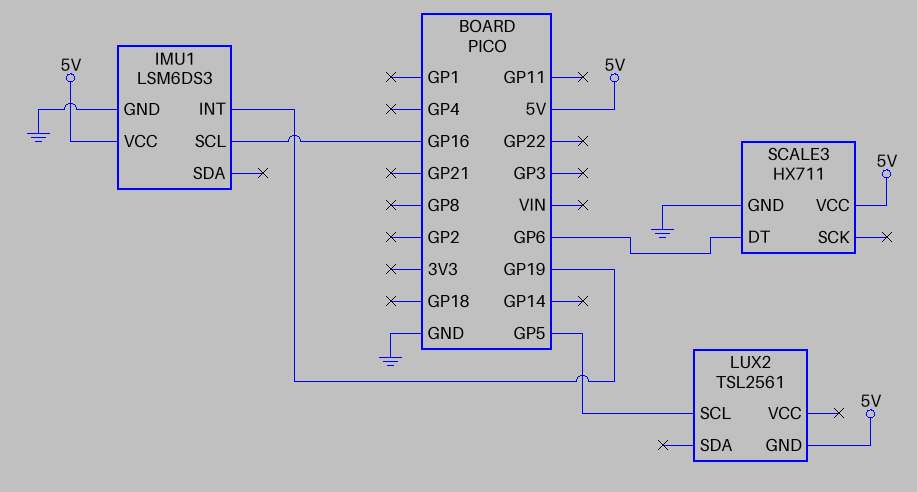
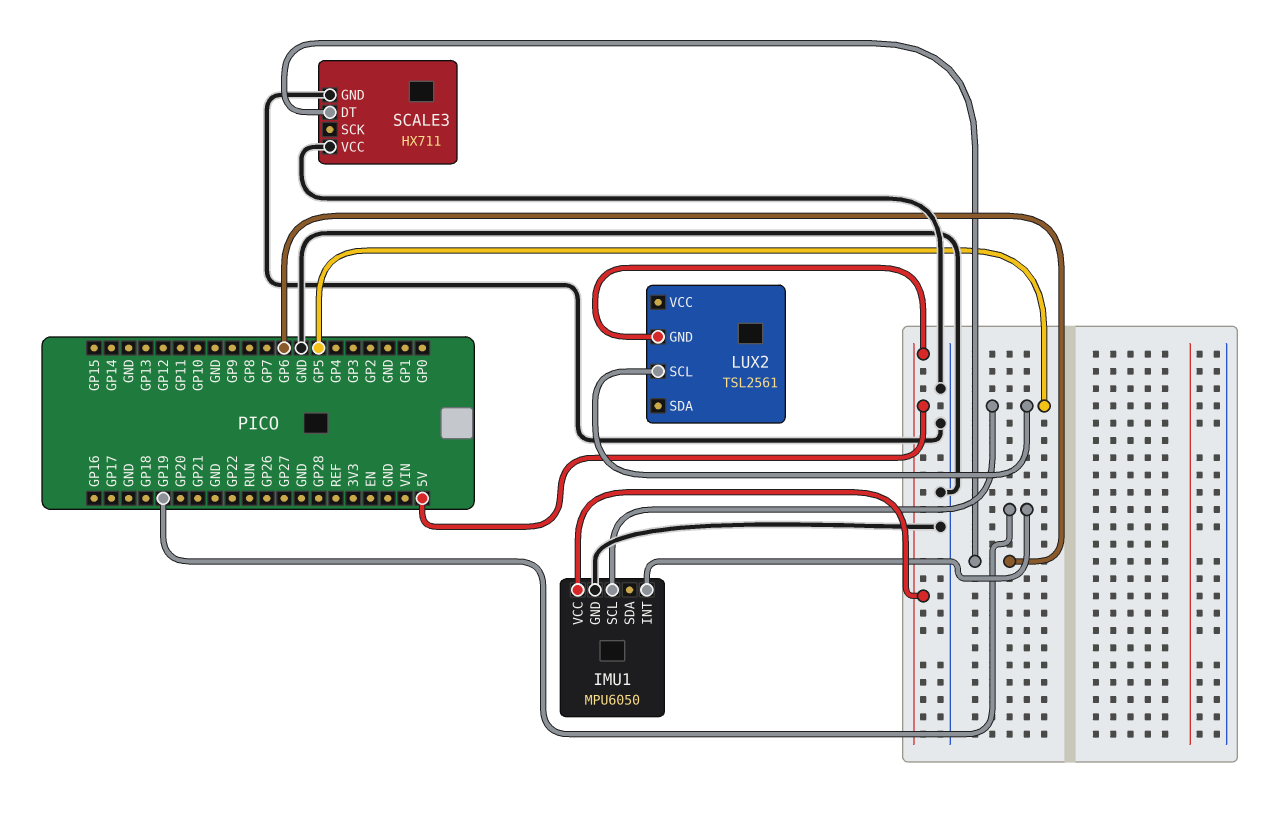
IMU1: LSM6DS3 -> MPU6050
IMU1 pin SCL: GP16 -> GP5
SCALE3 pin VCC: 5V -> GND

